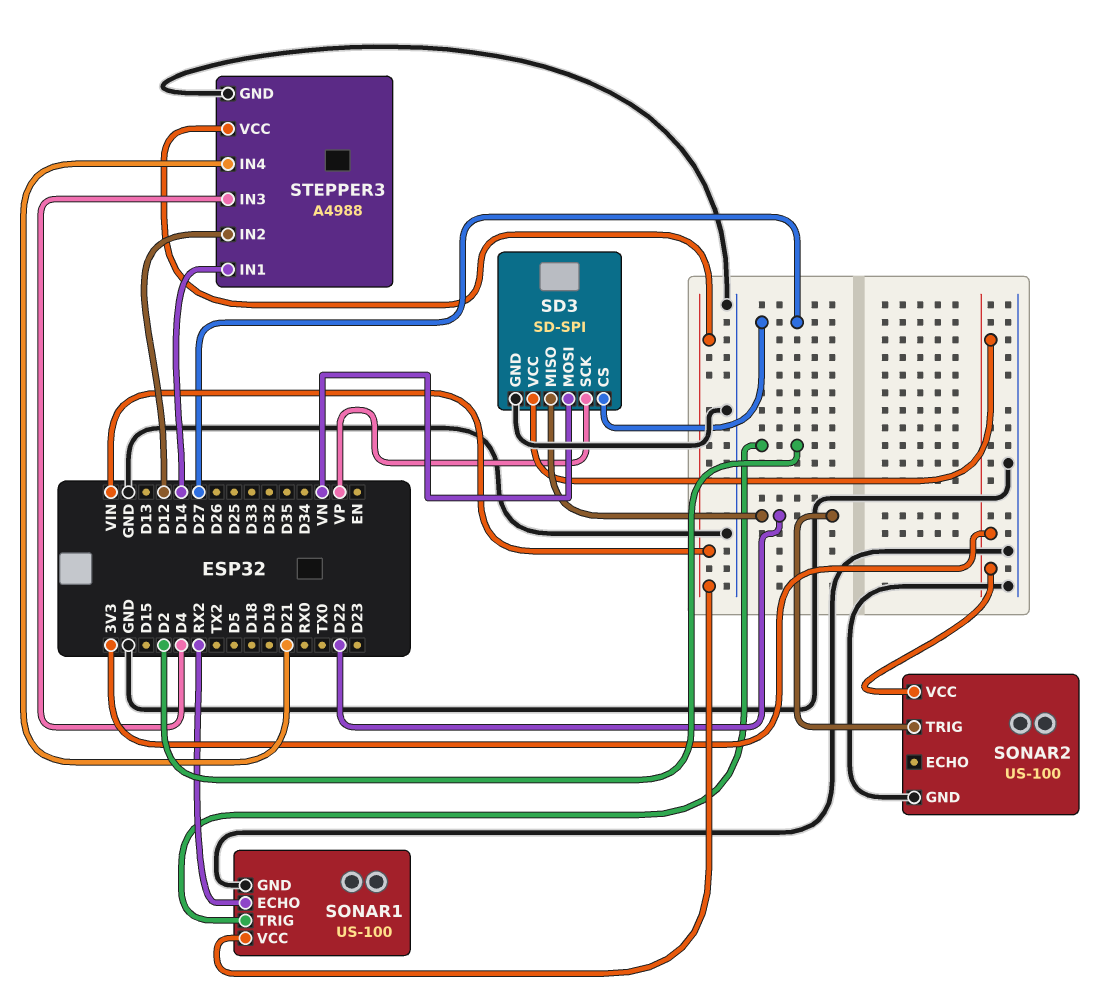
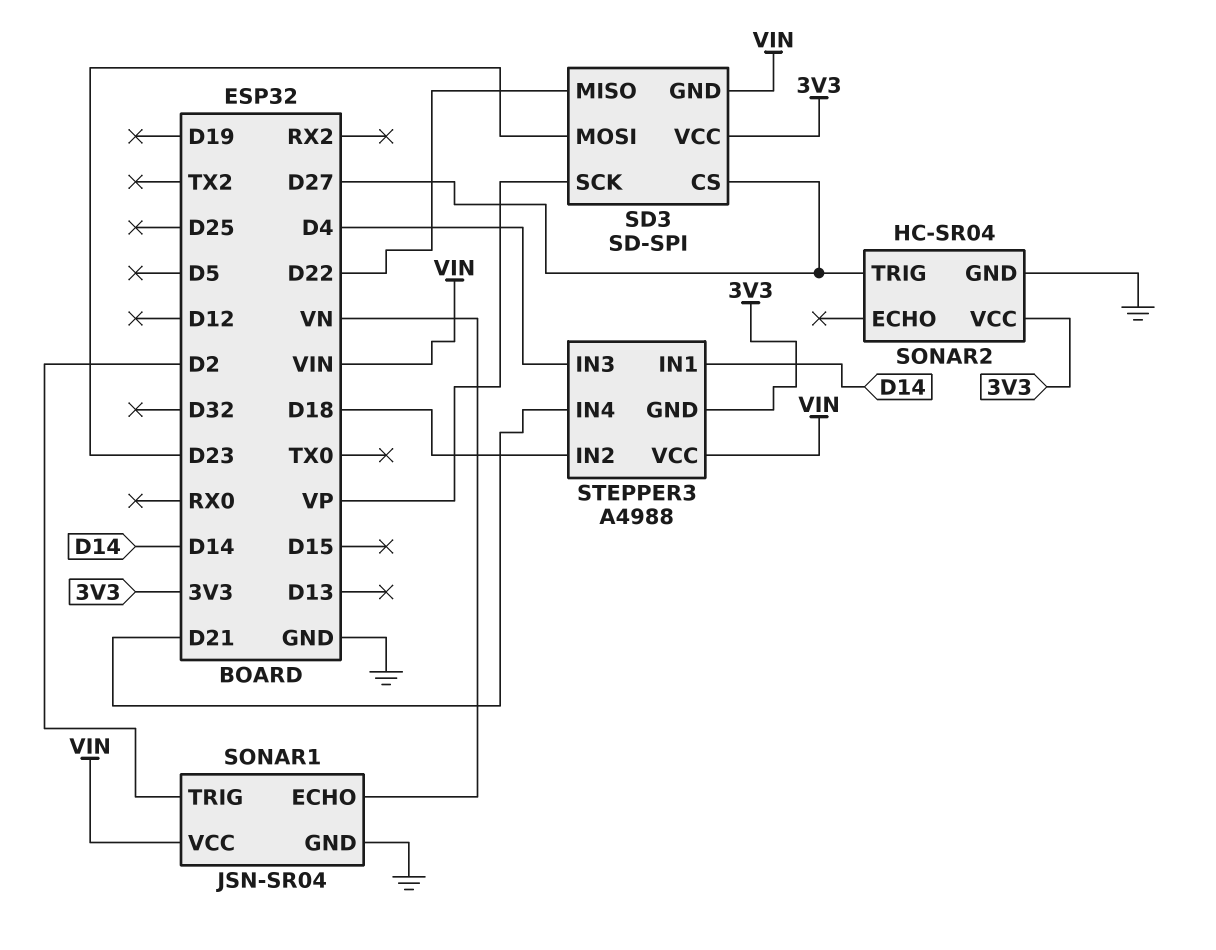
SD3 pin GND: GND -> VIN
SD3 pin MOSI: VN -> D23
SONAR1: US-100 -> JSN-SR04
SONAR1 pin ECHO: RX2 -> VN
SONAR2: US-100 -> HC-SR04
SONAR2 pin TRIG: D22 -> D27
STEPPER3 pin GND: GND -> 3V3
STEPPER3 pin IN2: D12 -> D18

